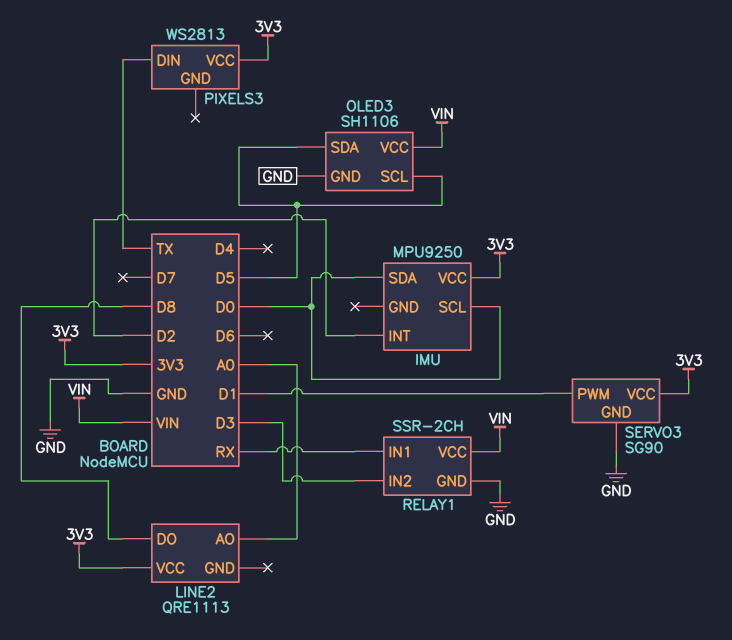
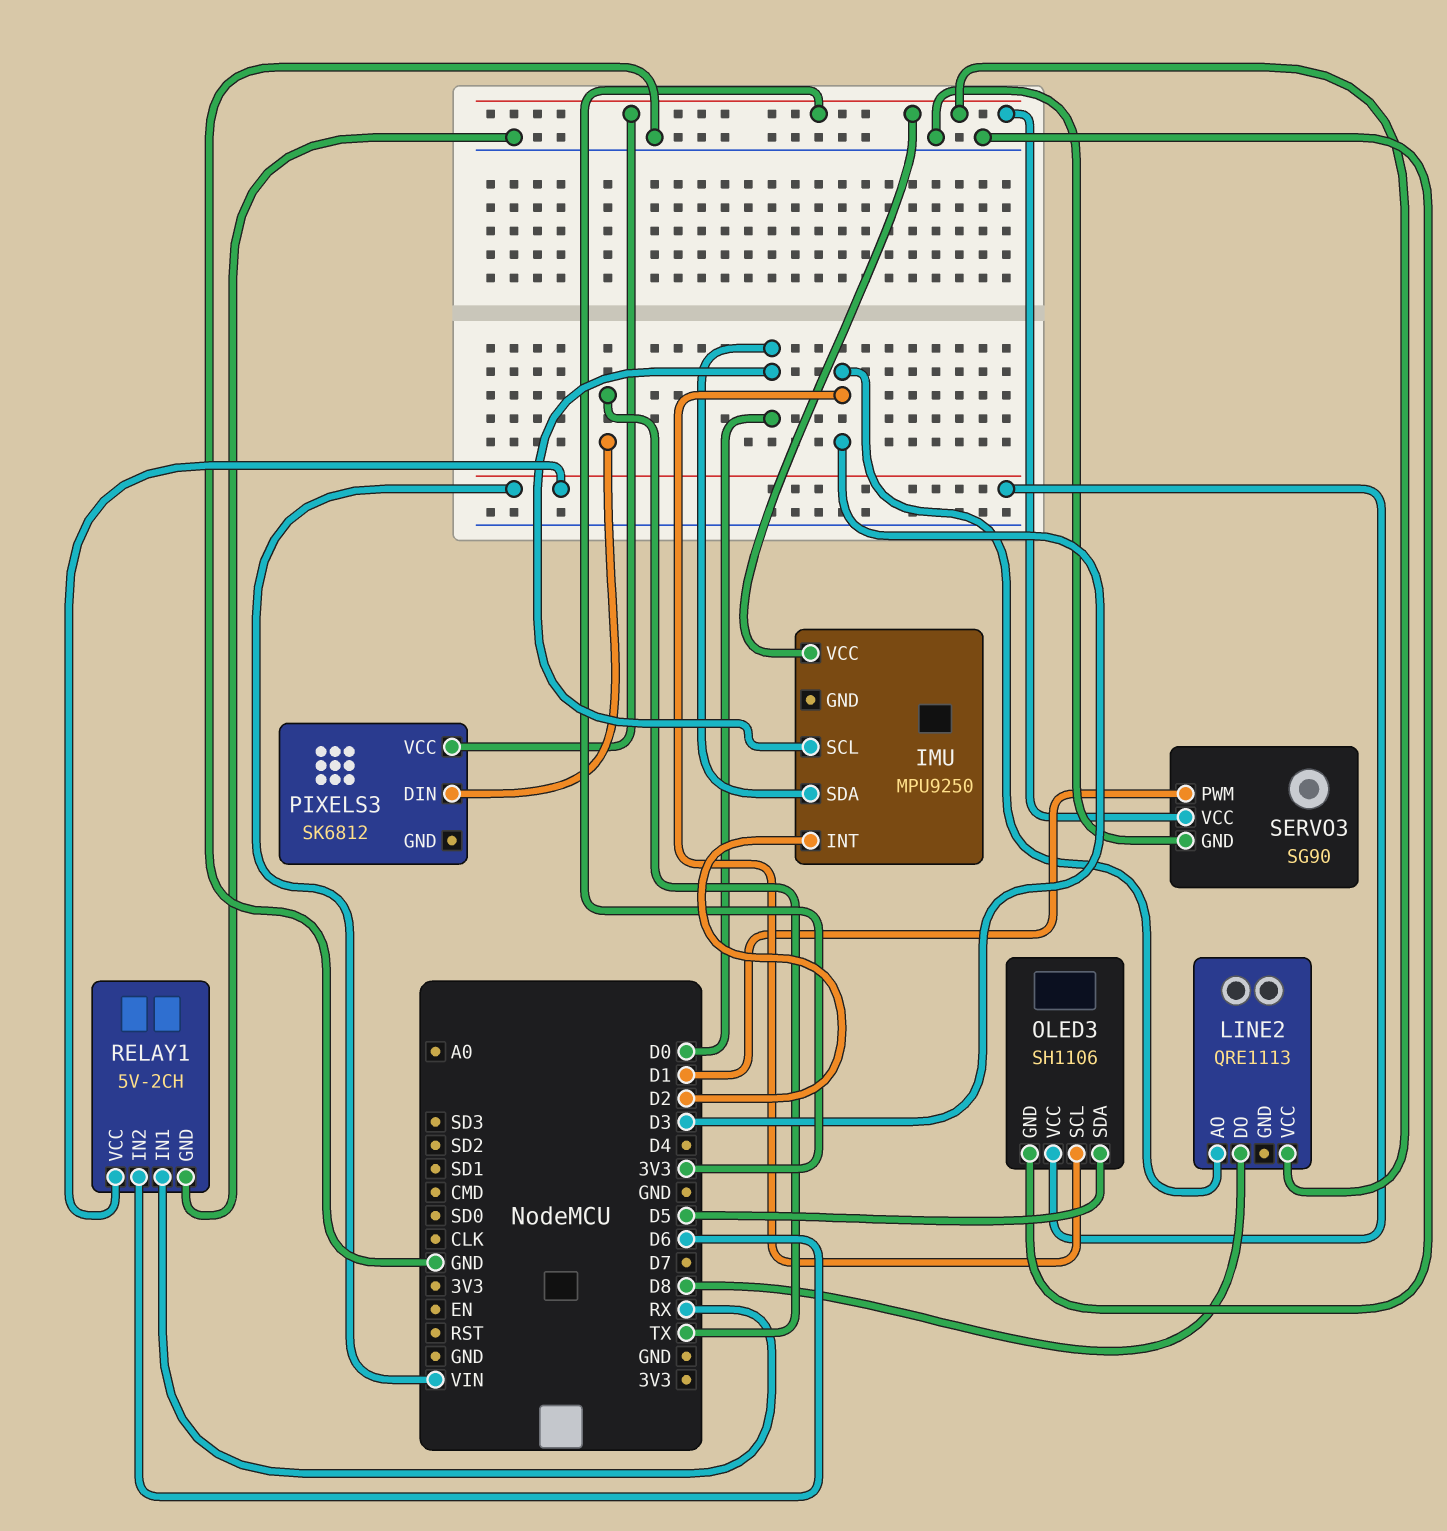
LINE2 pin AO: A0 -> D3
OLED3 pin SCL: D5 -> D3
PIXELS3: WS2813 -> SK6812
RELAY1: SSR-2CH -> 5V-2CH
RELAY1 pin IN2: D3 -> D6

